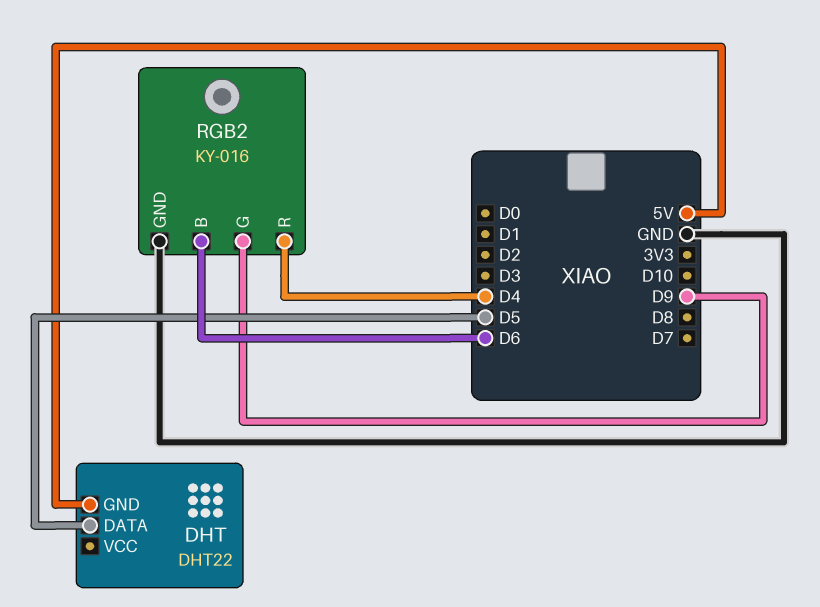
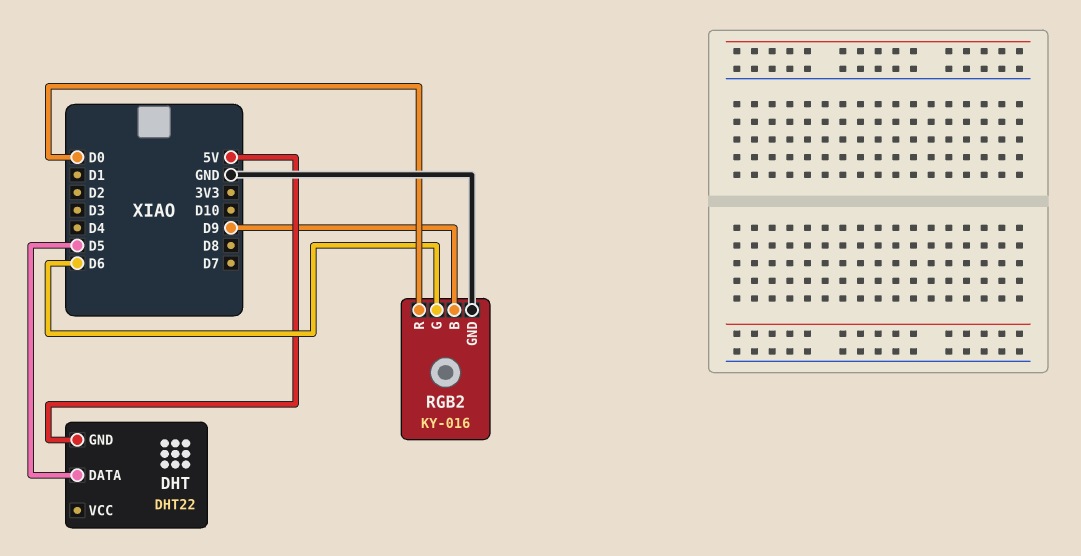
RGB2 pin B: D6 -> D9
RGB2 pin G: D9 -> D6
RGB2 pin R: D4 -> D0

